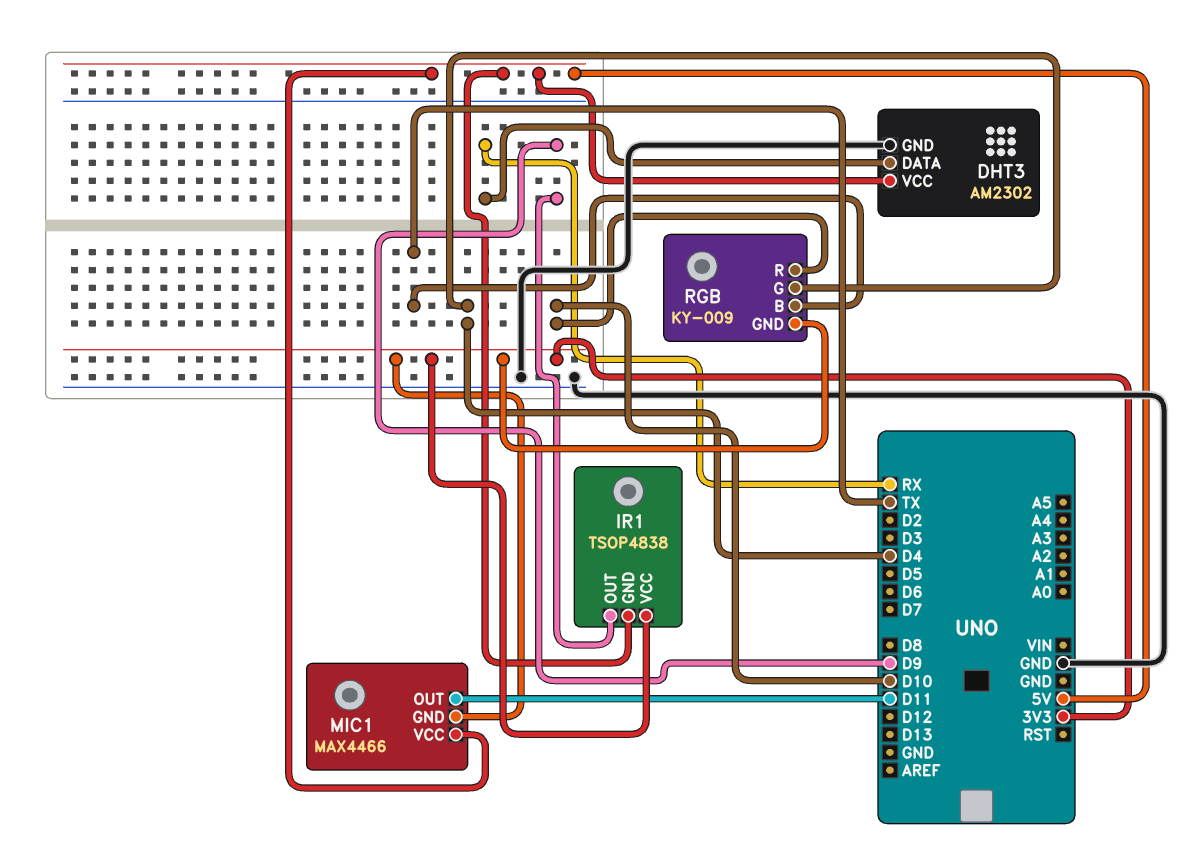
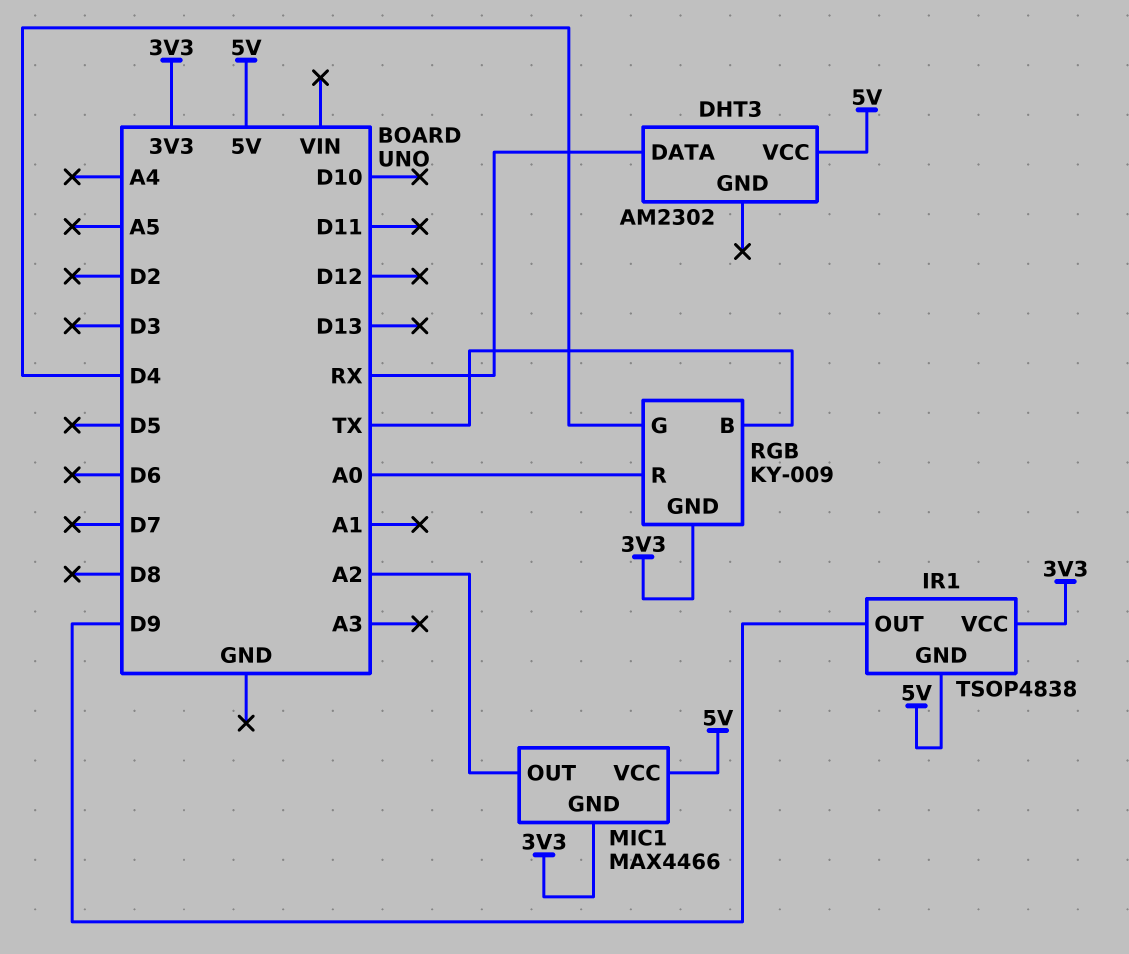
DHT3 pin GND: GND -> none
MIC1 pin OUT: D11 -> A2
RGB pin R: D10 -> A0

